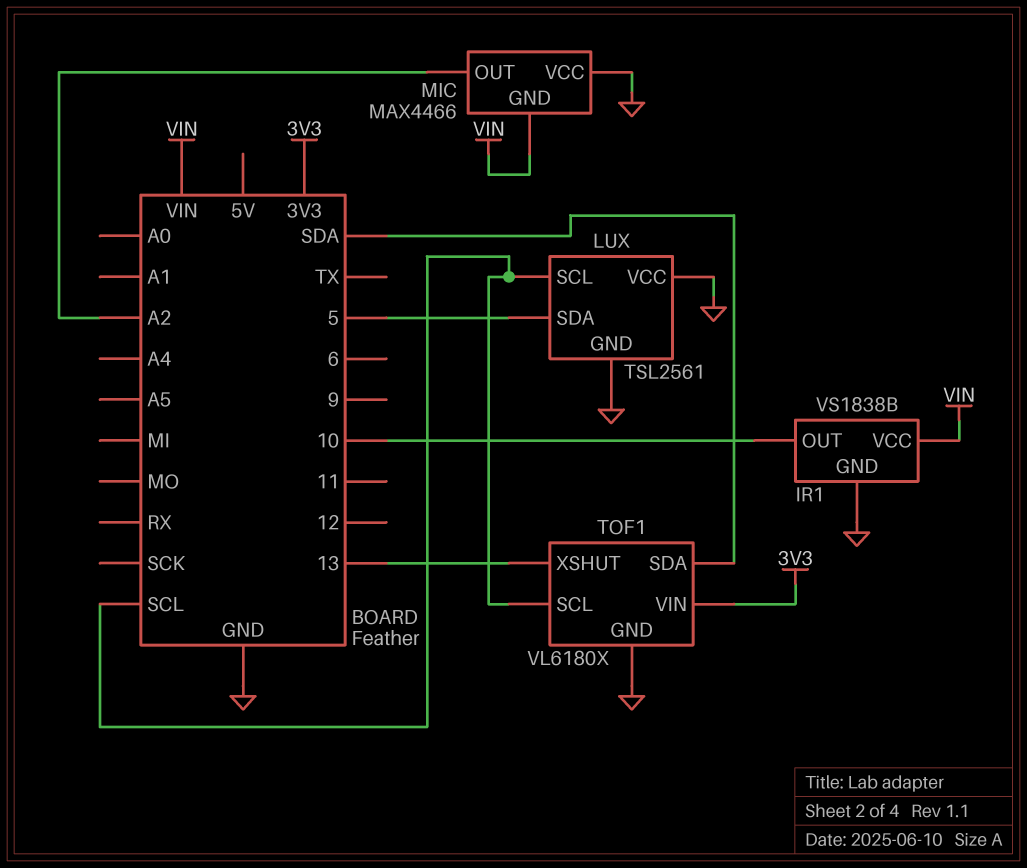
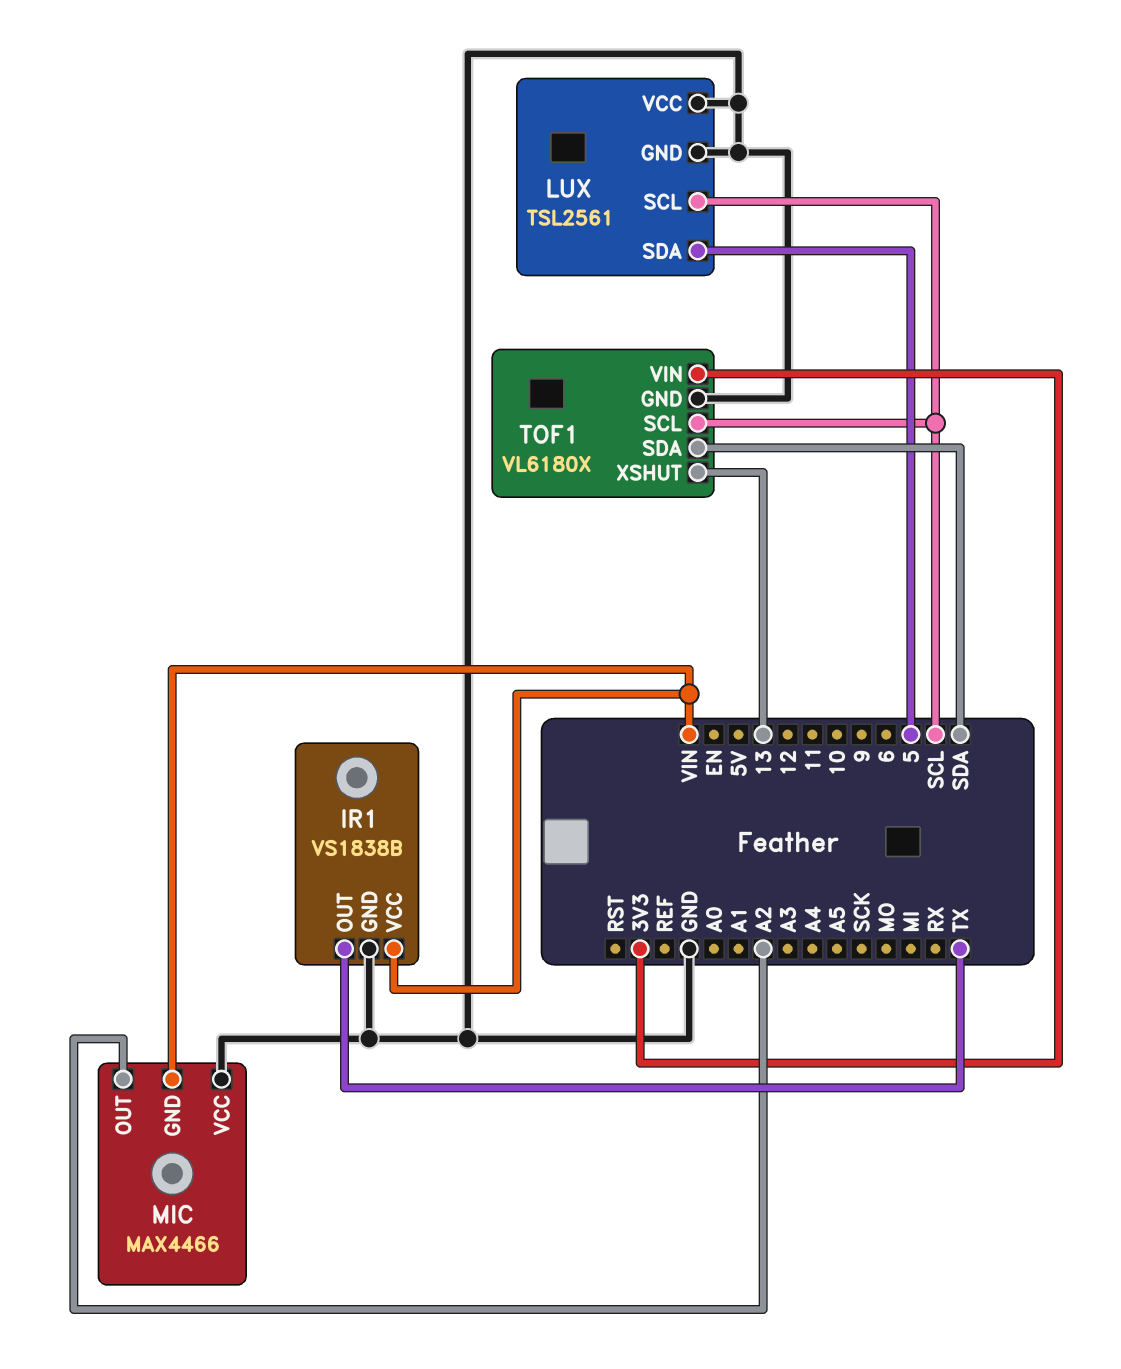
IR1 pin OUT: 10 -> TX

